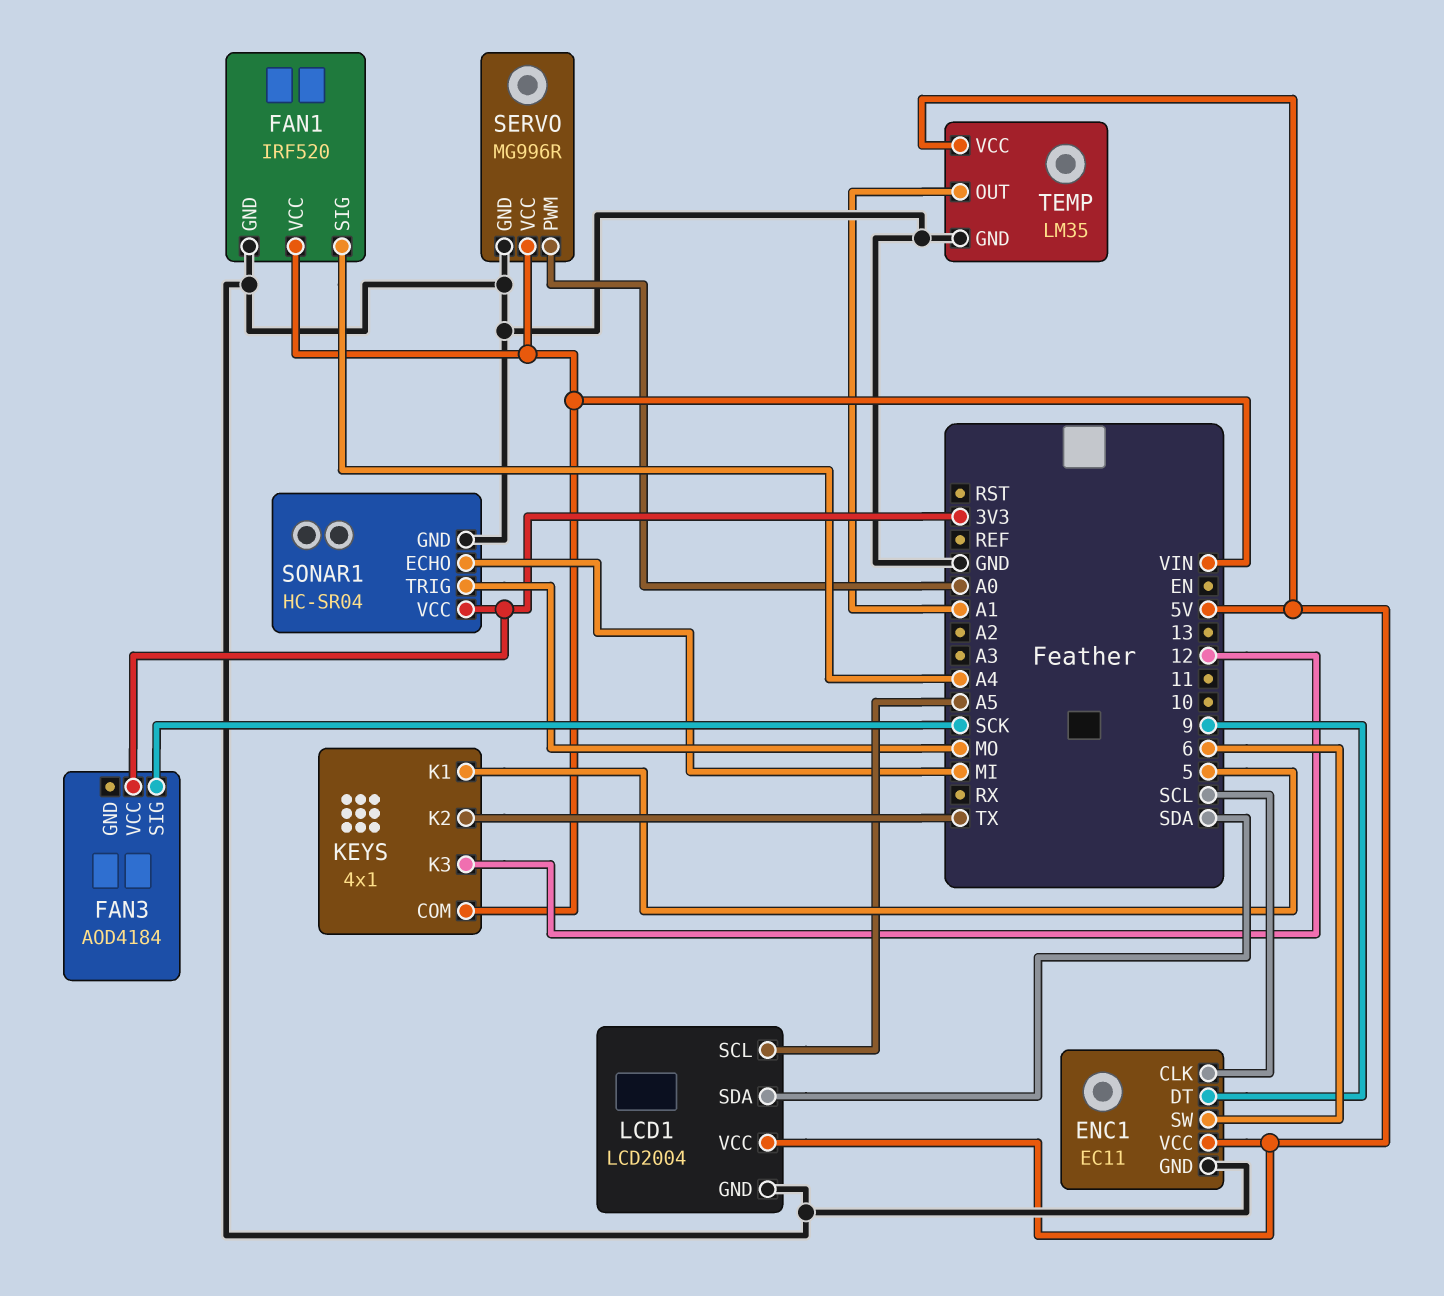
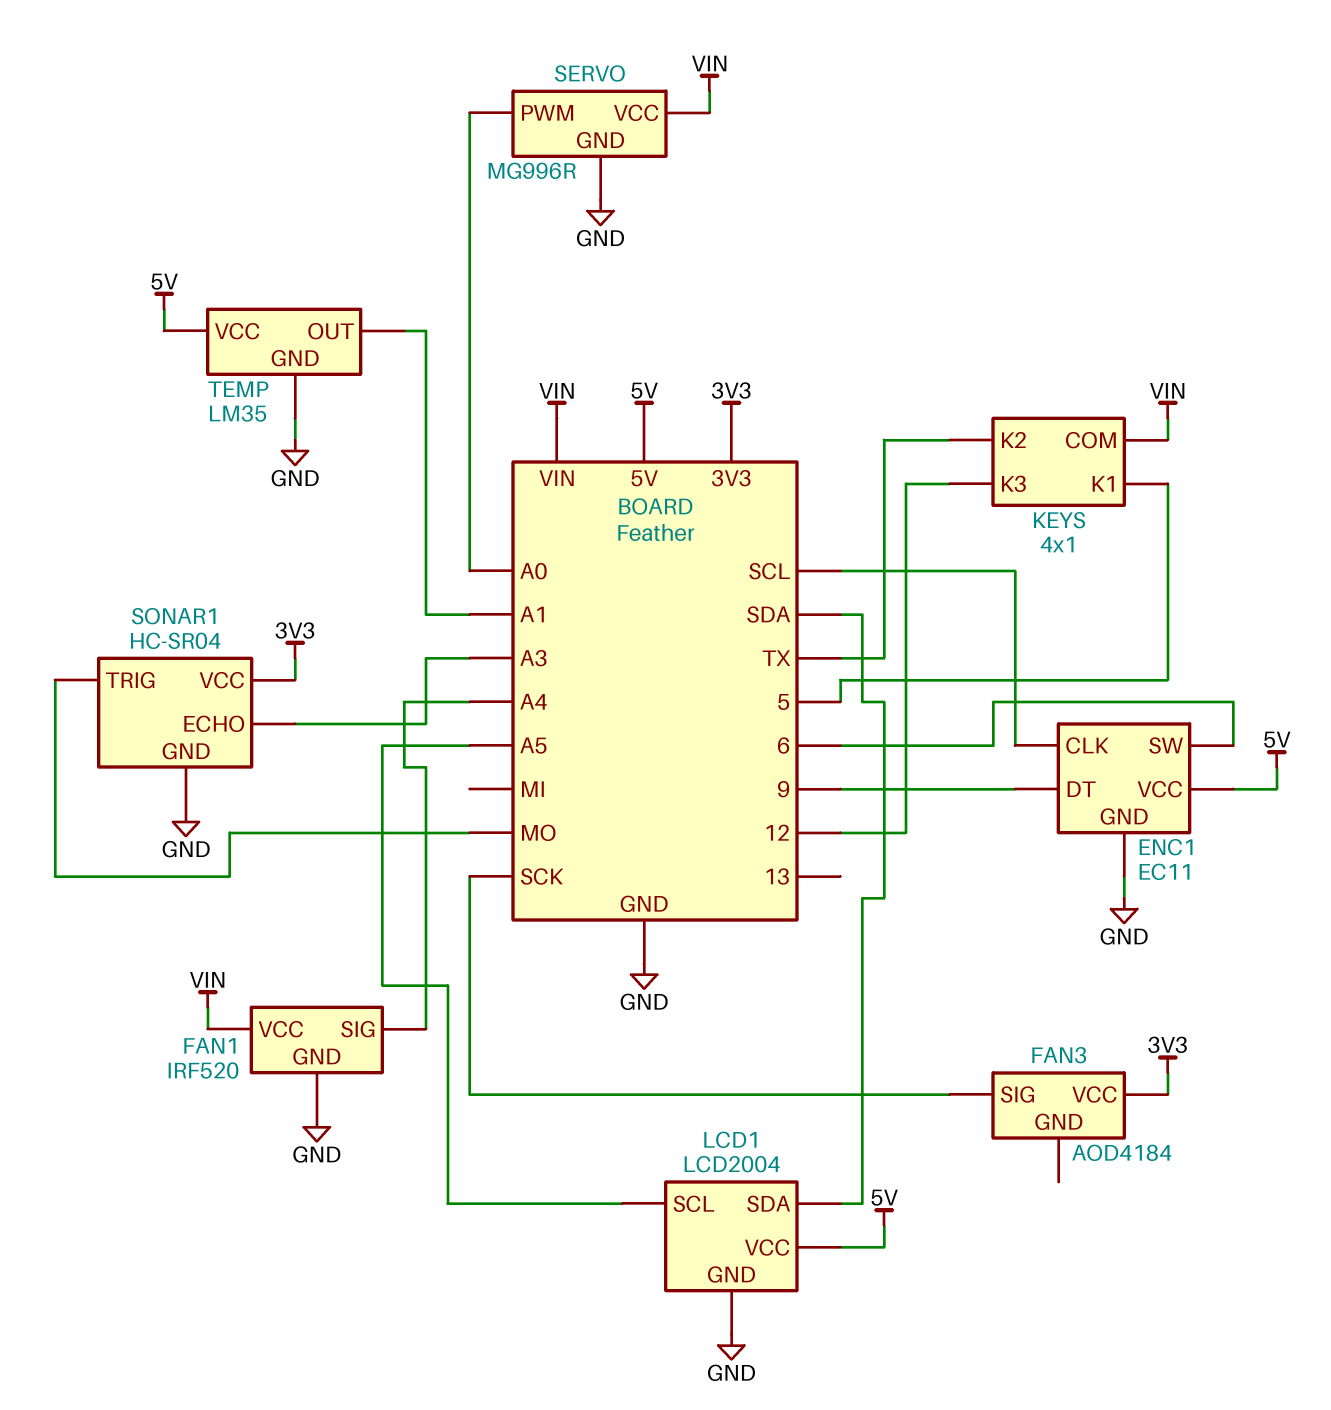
SONAR1 pin ECHO: MI -> A3

